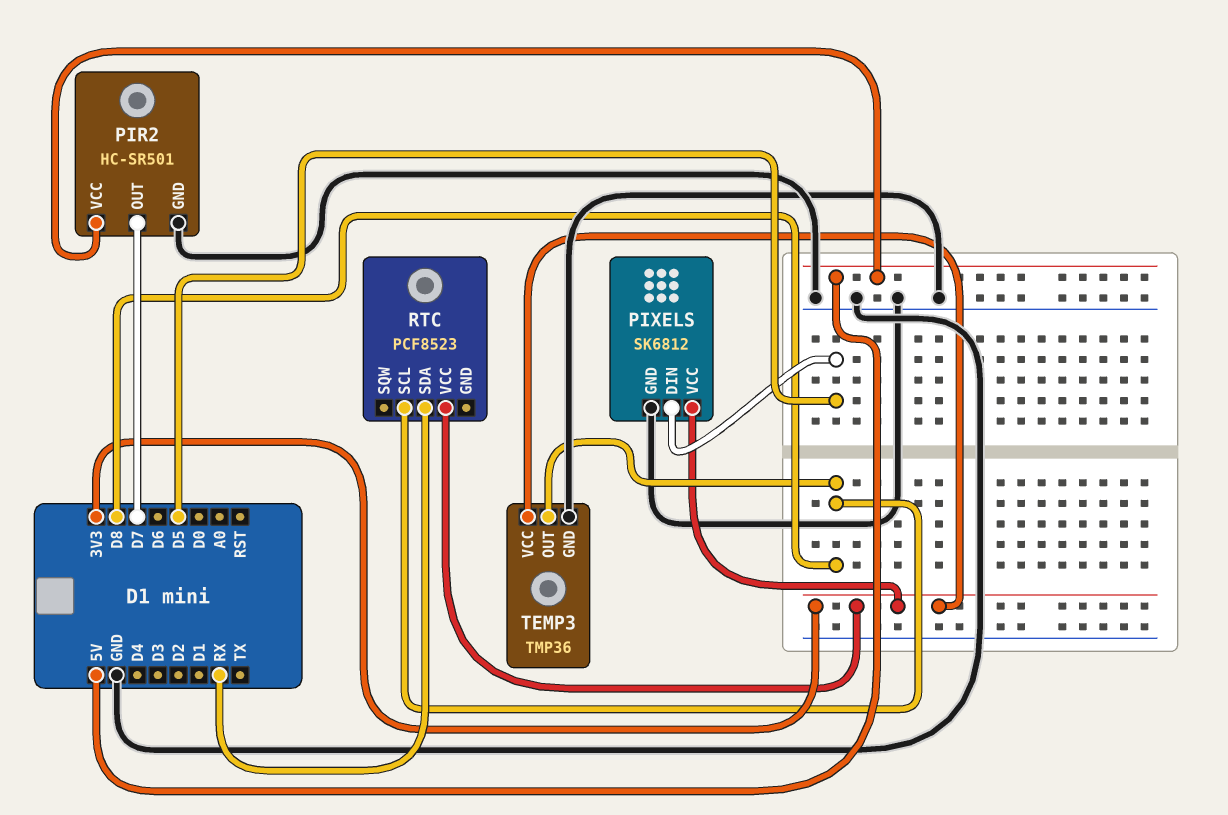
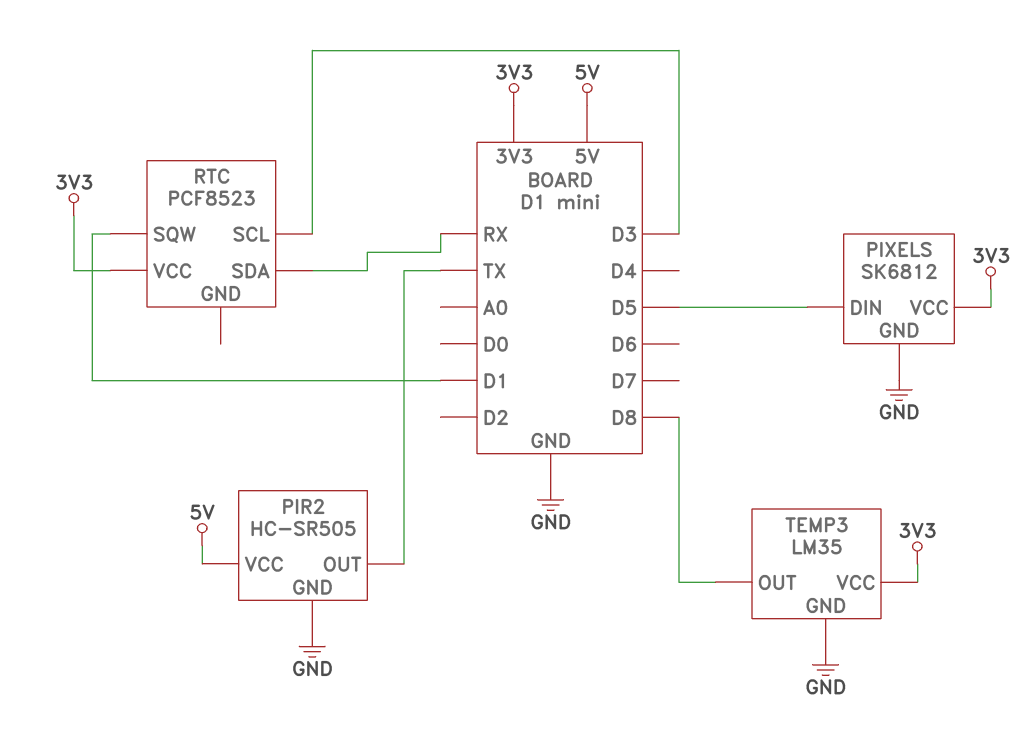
PIR2: HC-SR501 -> HC-SR505
PIR2 pin OUT: D7 -> TX
RTC pin SCL: D8 -> D3
RTC pin SQW: none -> D1
TEMP3: TMP36 -> LM35

